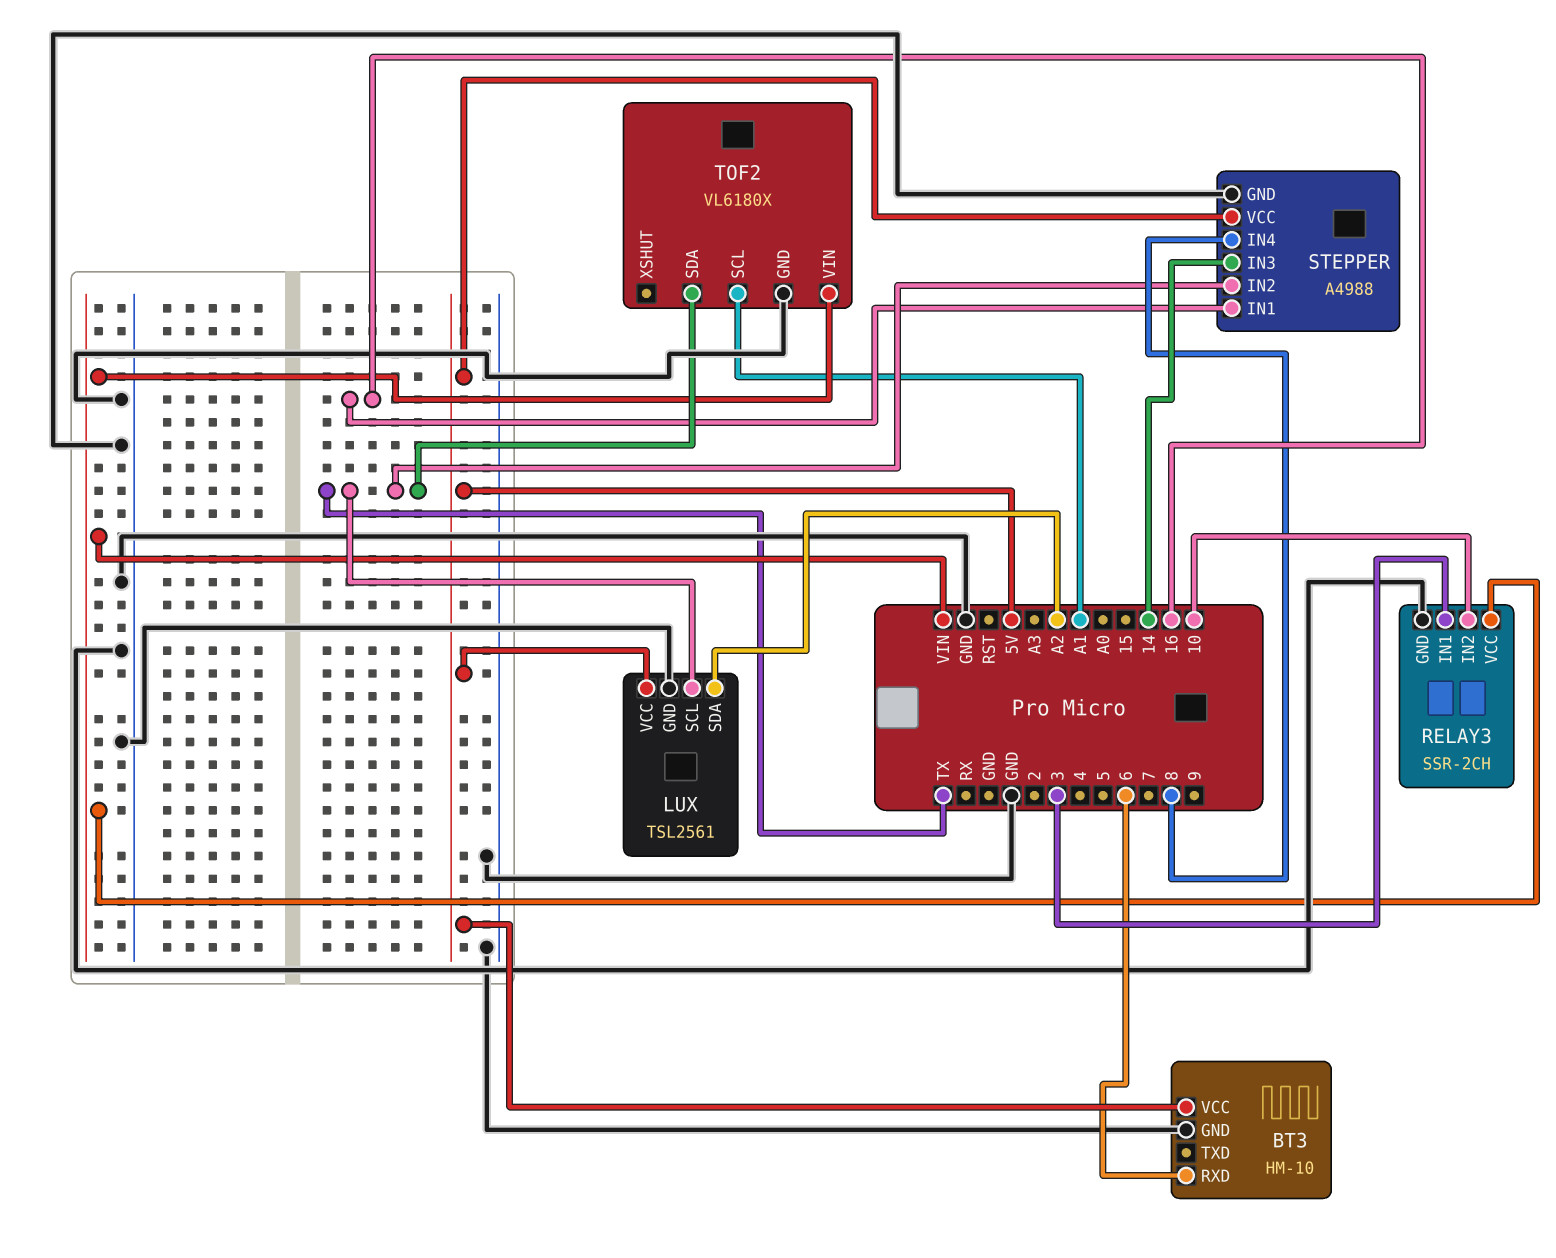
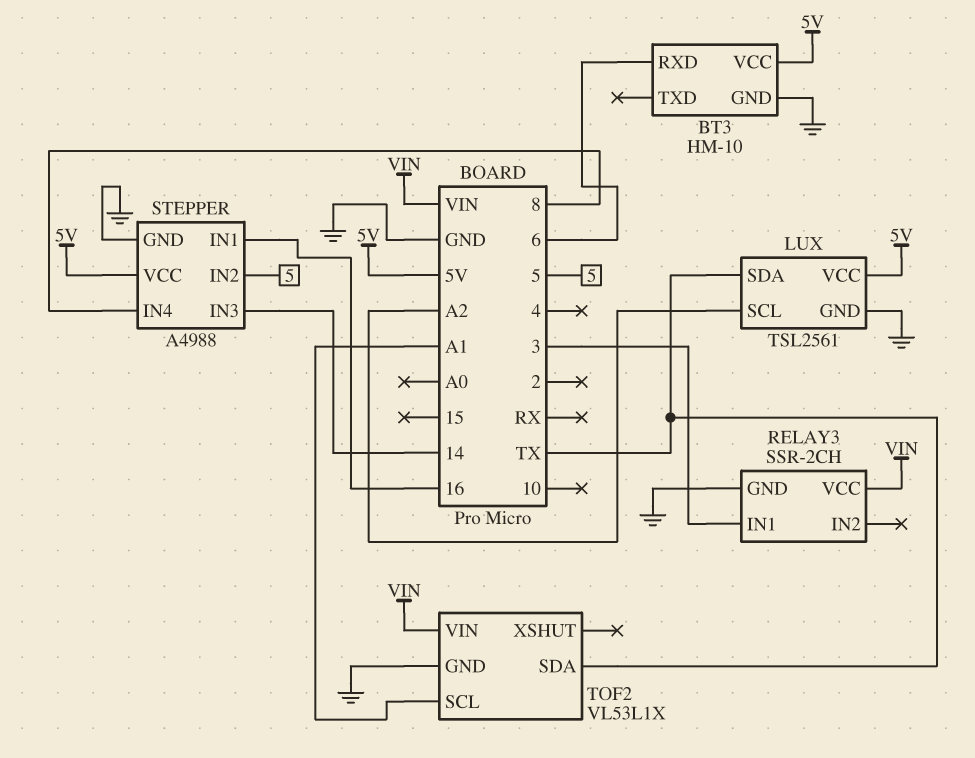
LUX pin SCL: TX -> A2
LUX pin SDA: A2 -> TX
RELAY3 pin IN2: 10 -> none
STEPPER pin IN2: TX -> 5
TOF2: VL6180X -> VL53L1X

